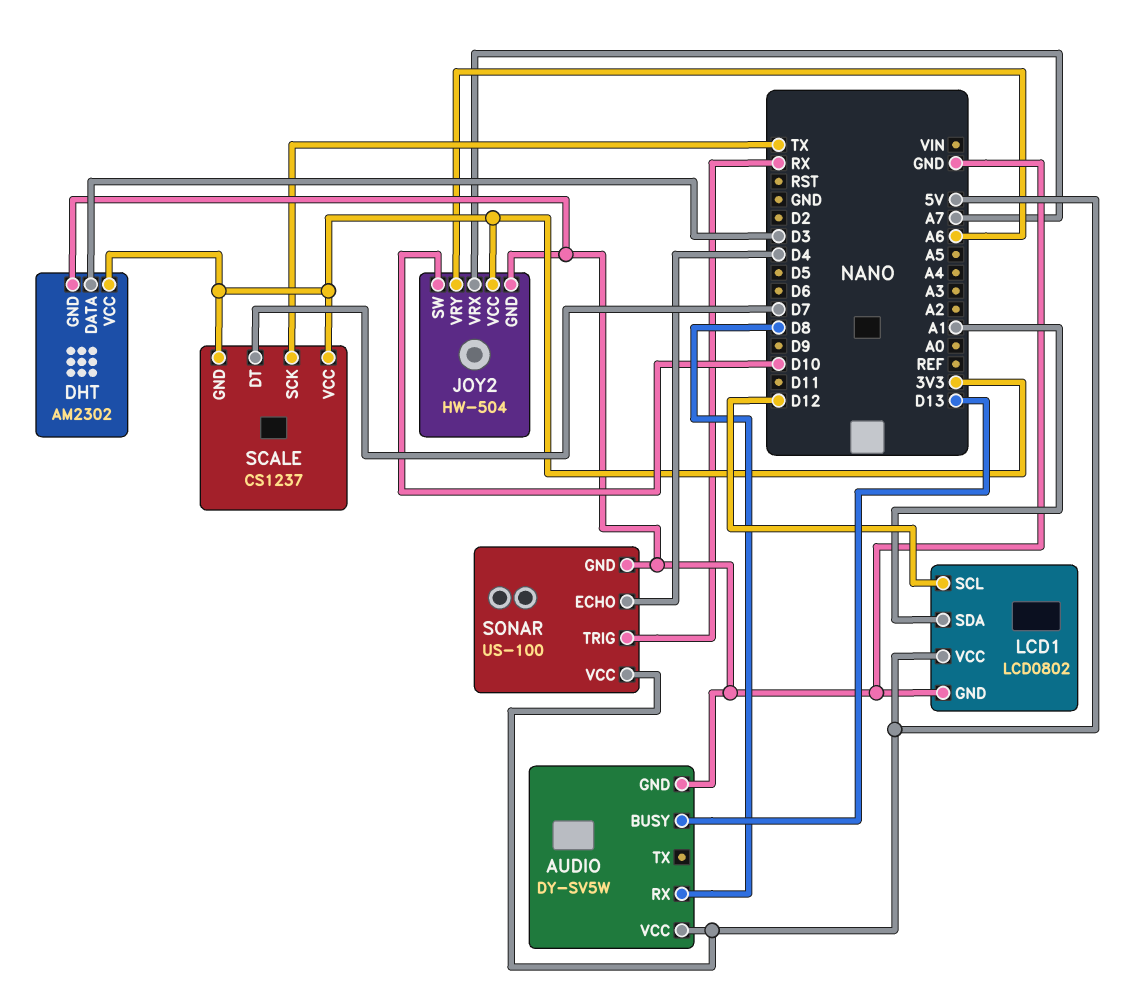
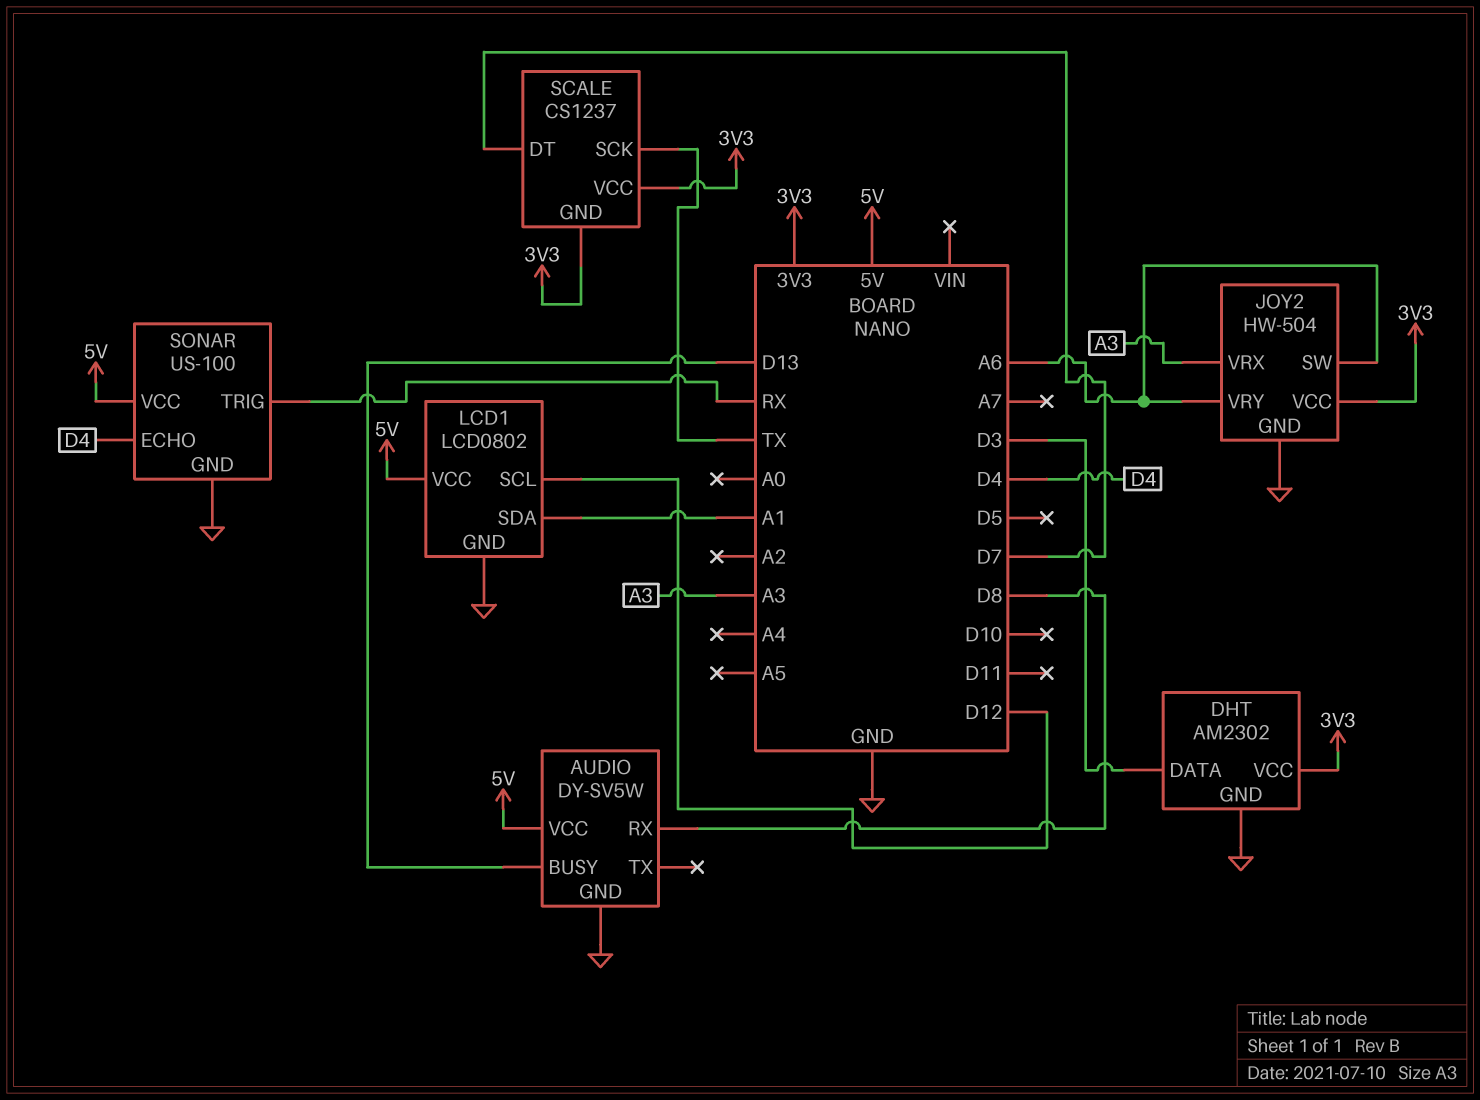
JOY2 pin SW: D10 -> A6
JOY2 pin VRX: A7 -> A3

